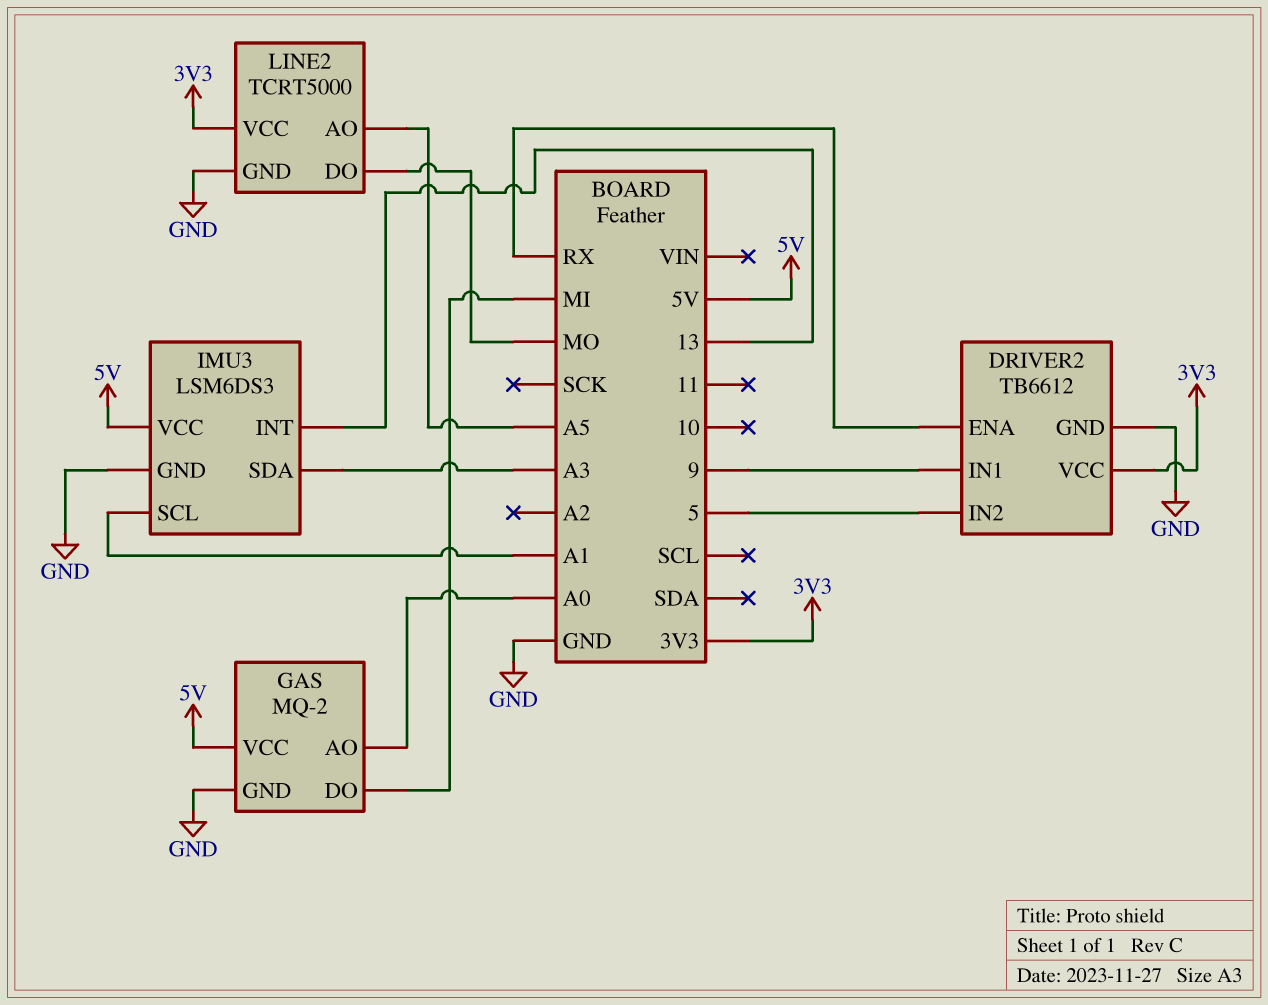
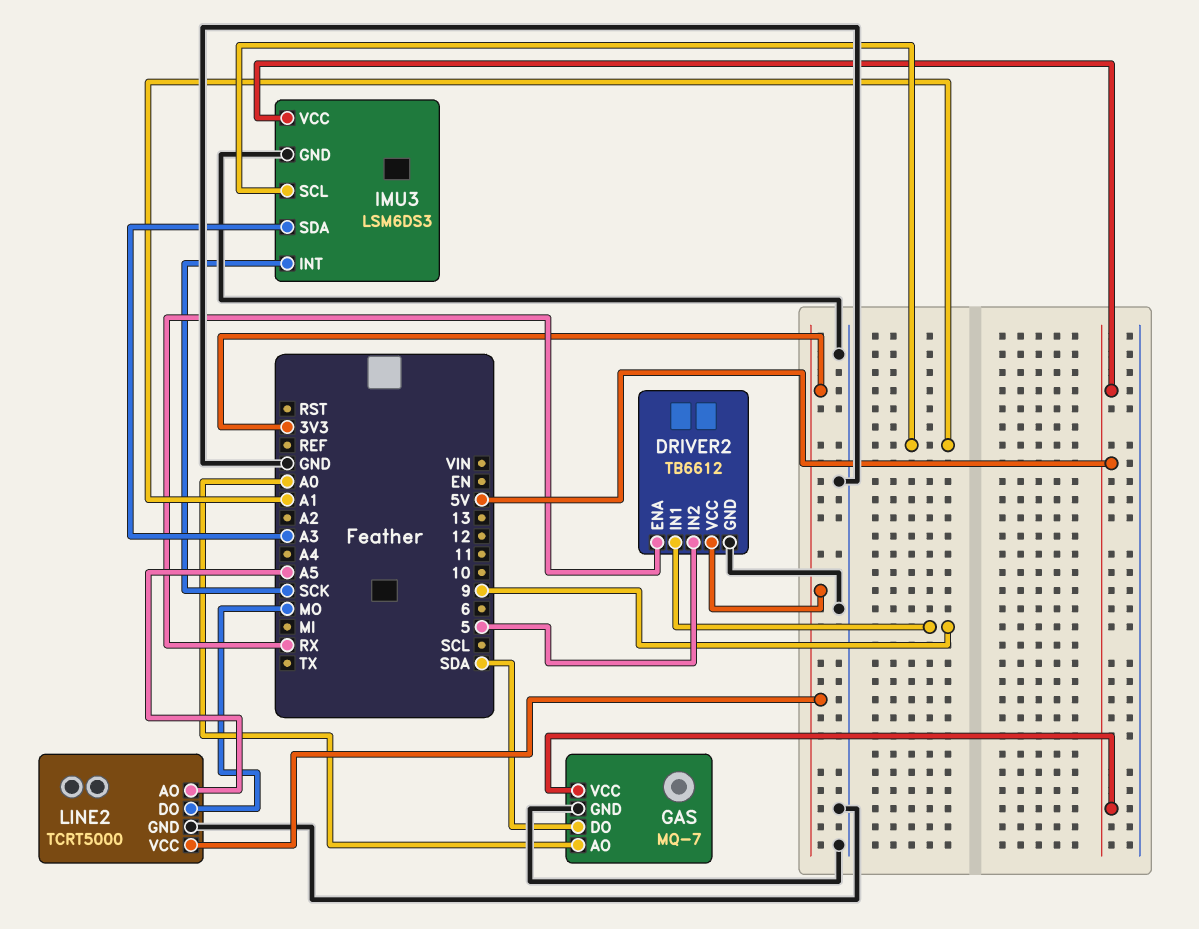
GAS: MQ-2 -> MQ-7
GAS pin DO: MI -> SDA
IMU3 pin INT: 13 -> SCK

